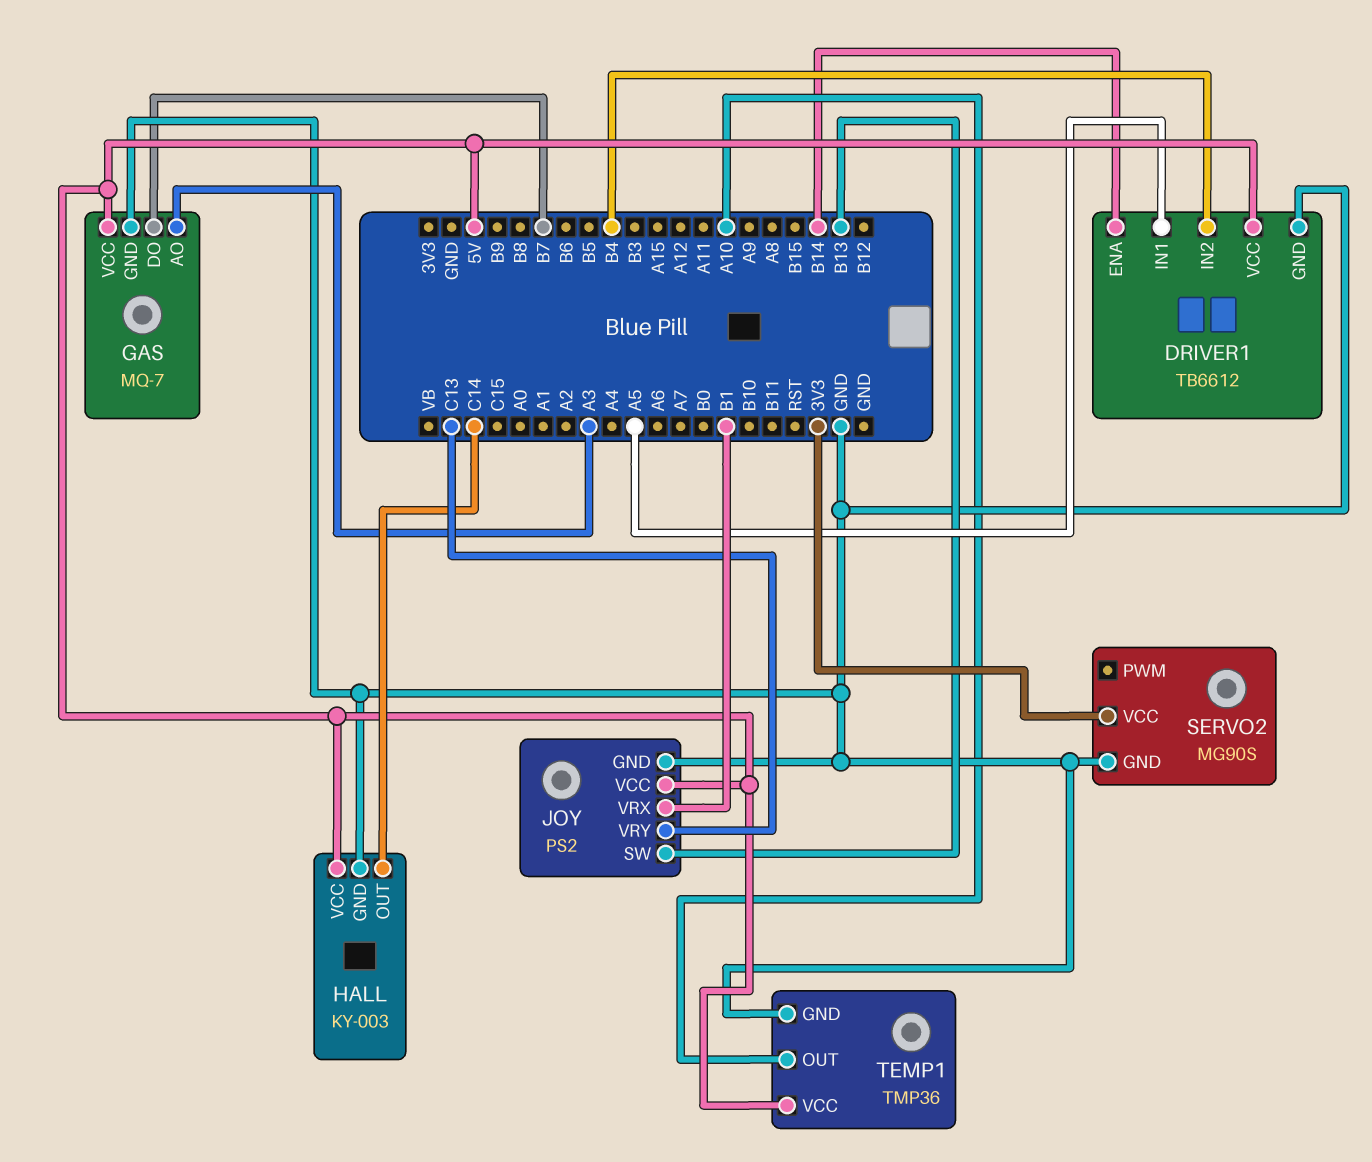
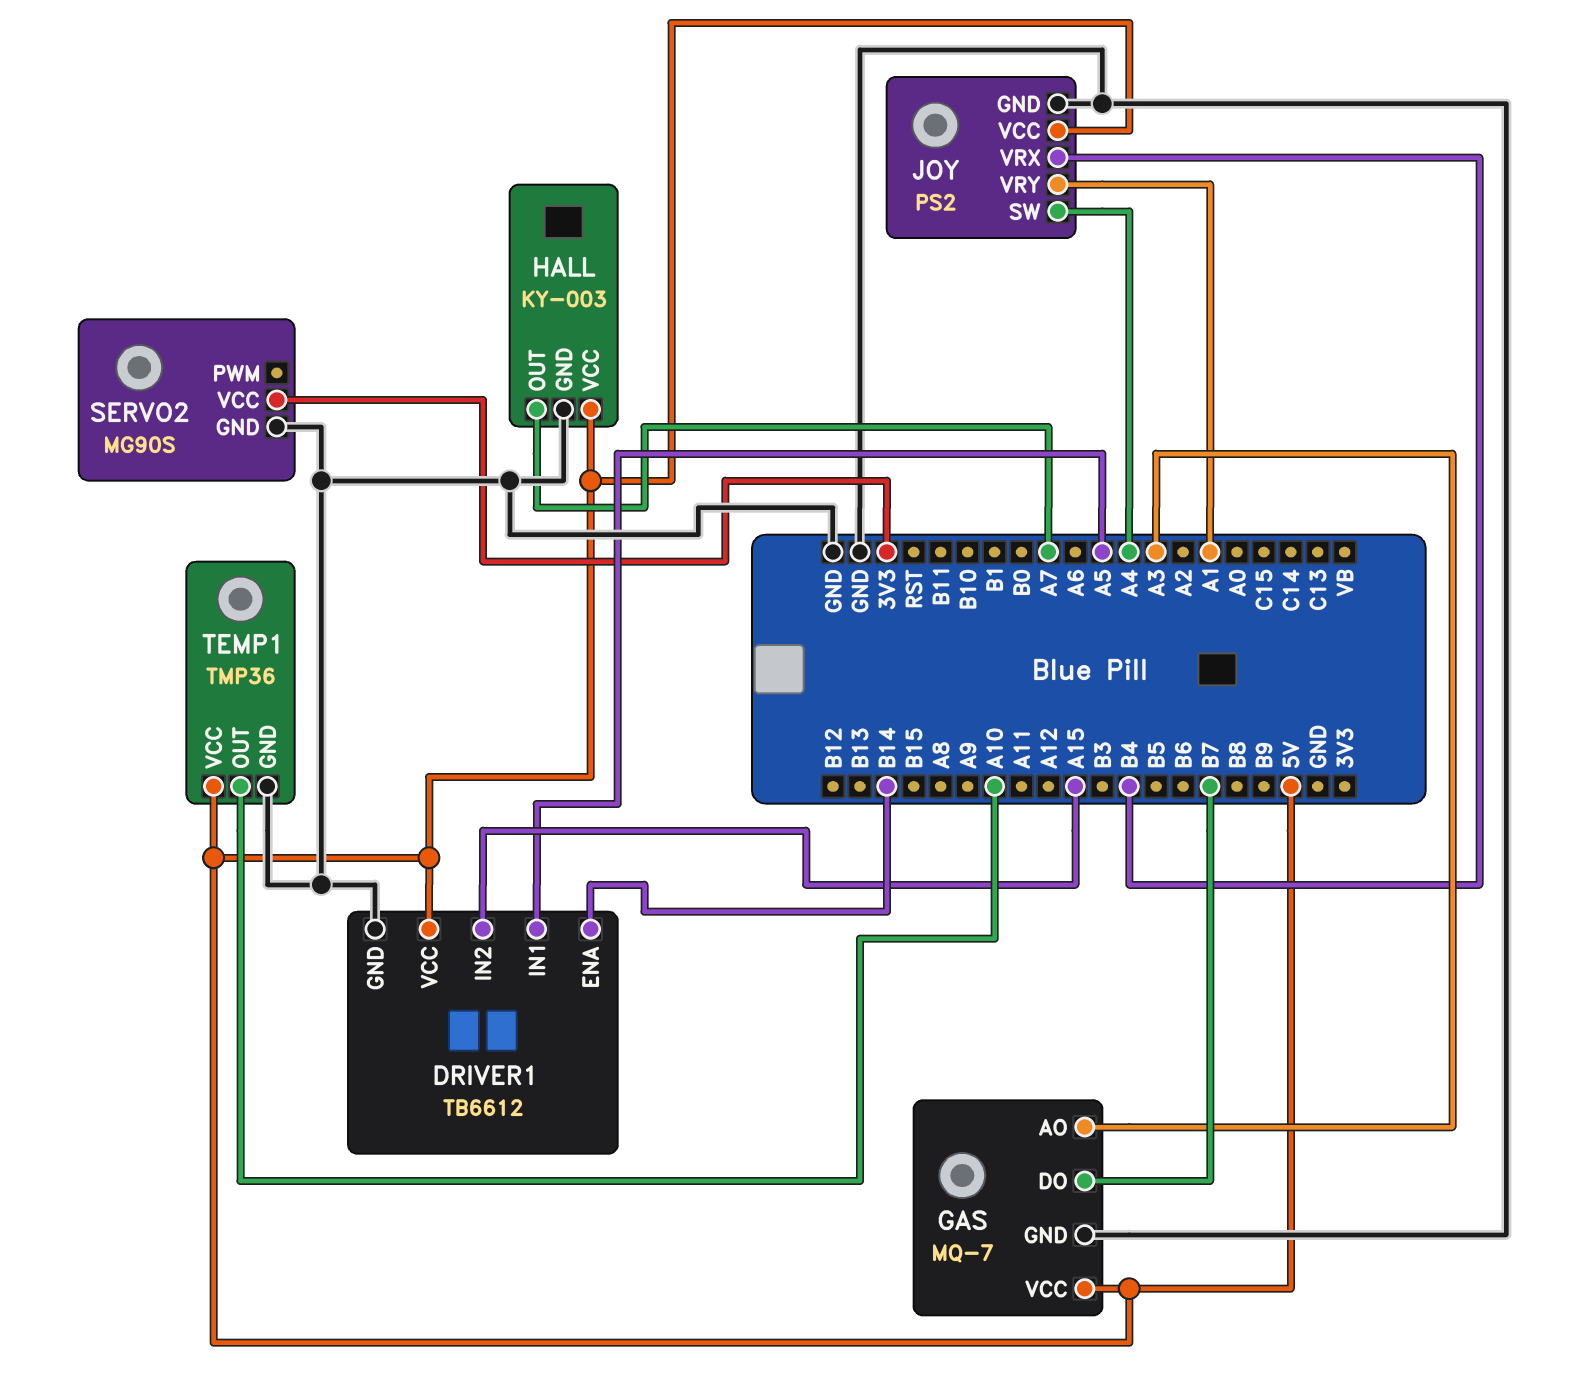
DRIVER1 pin IN2: B4 -> A15
HALL pin OUT: C14 -> A7
JOY pin SW: B13 -> A4
JOY pin VRX: B1 -> B4
JOY pin VRY: C13 -> A1

